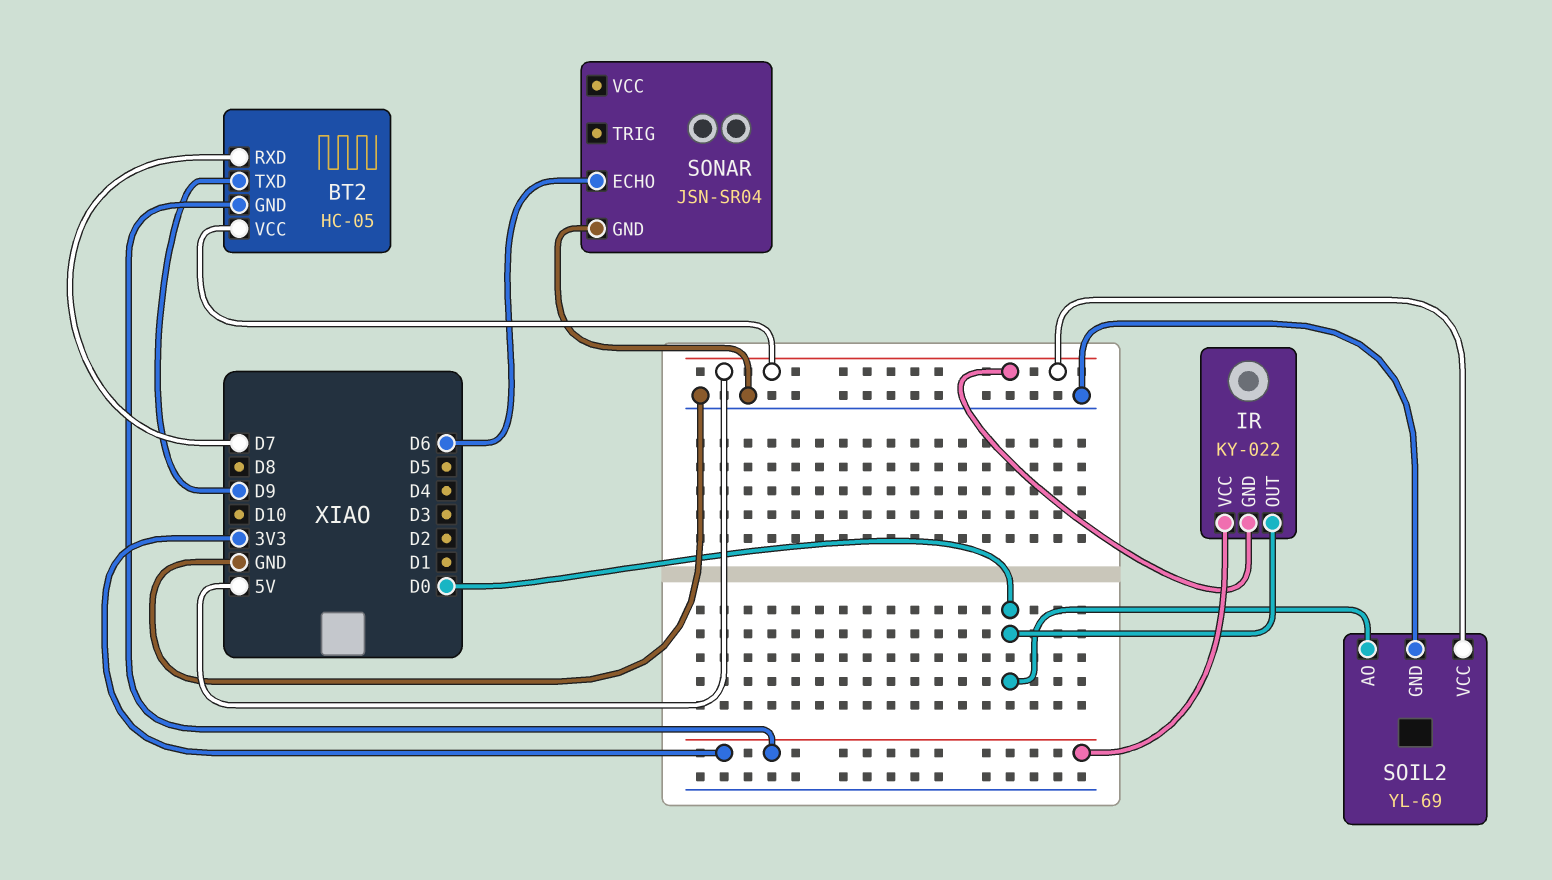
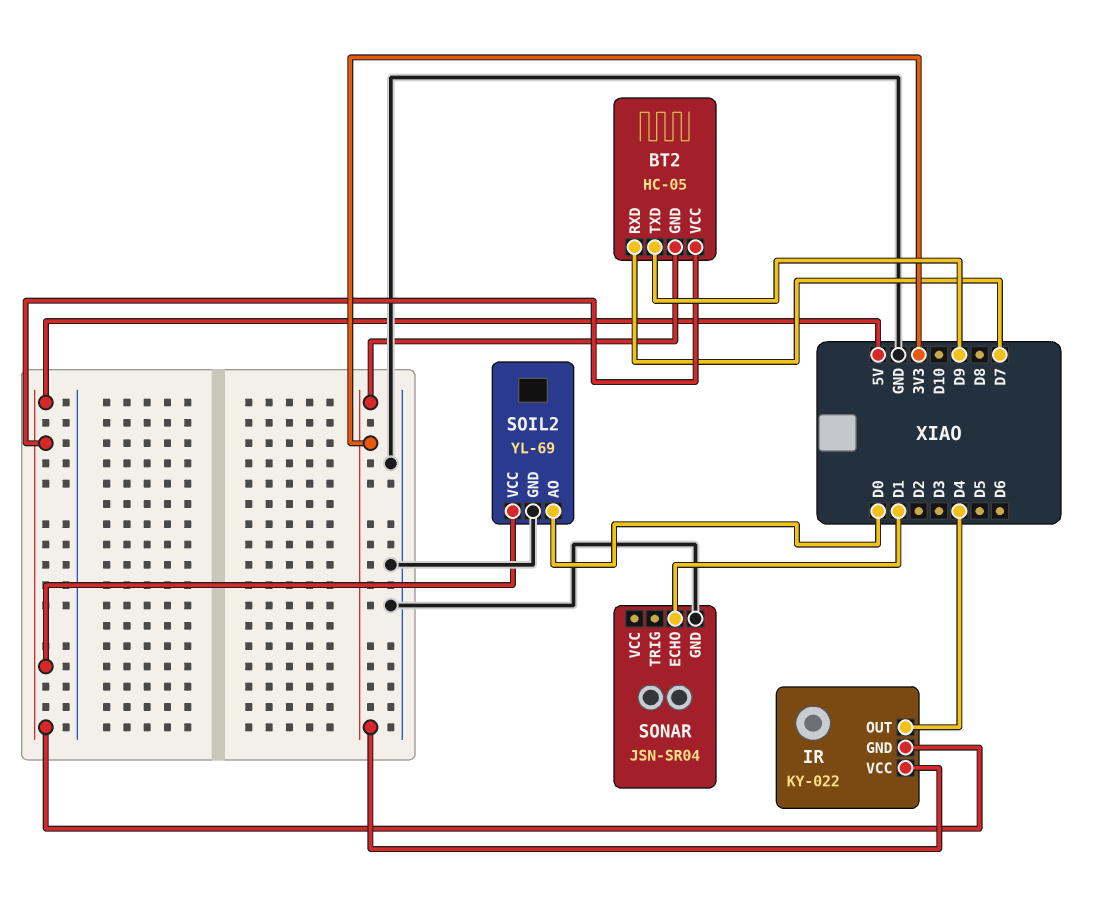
IR pin OUT: D0 -> D4
SONAR pin ECHO: D6 -> D1

